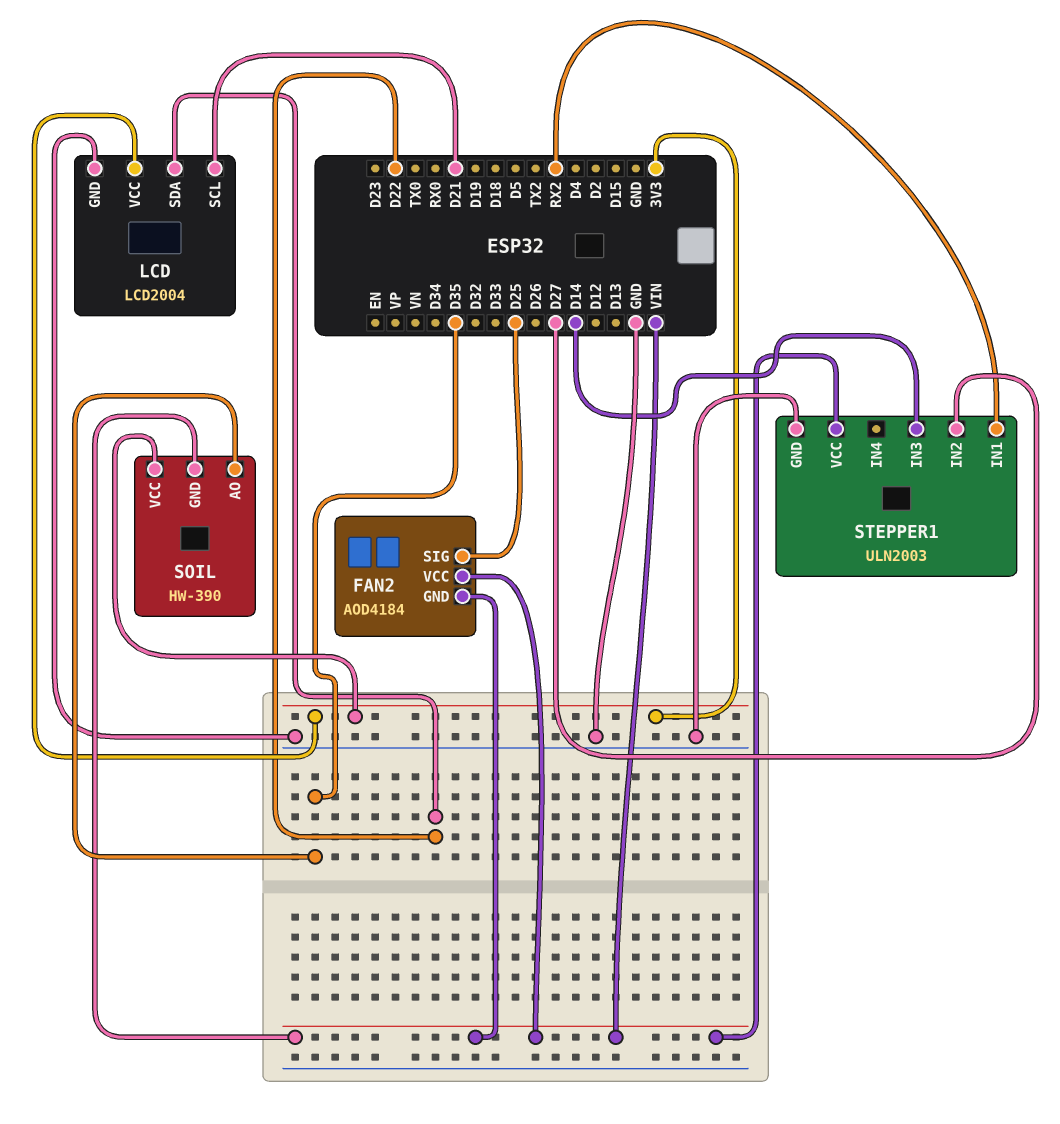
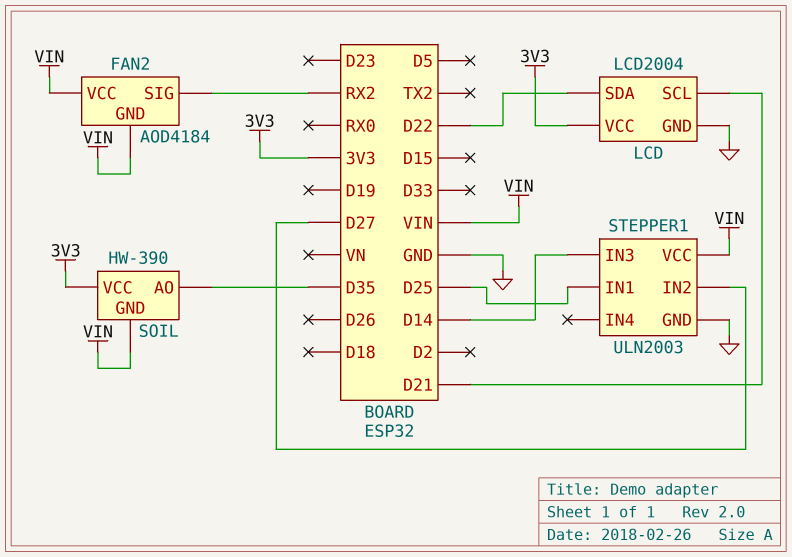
FAN2 pin SIG: D25 -> RX2
STEPPER1 pin IN1: RX2 -> D25

